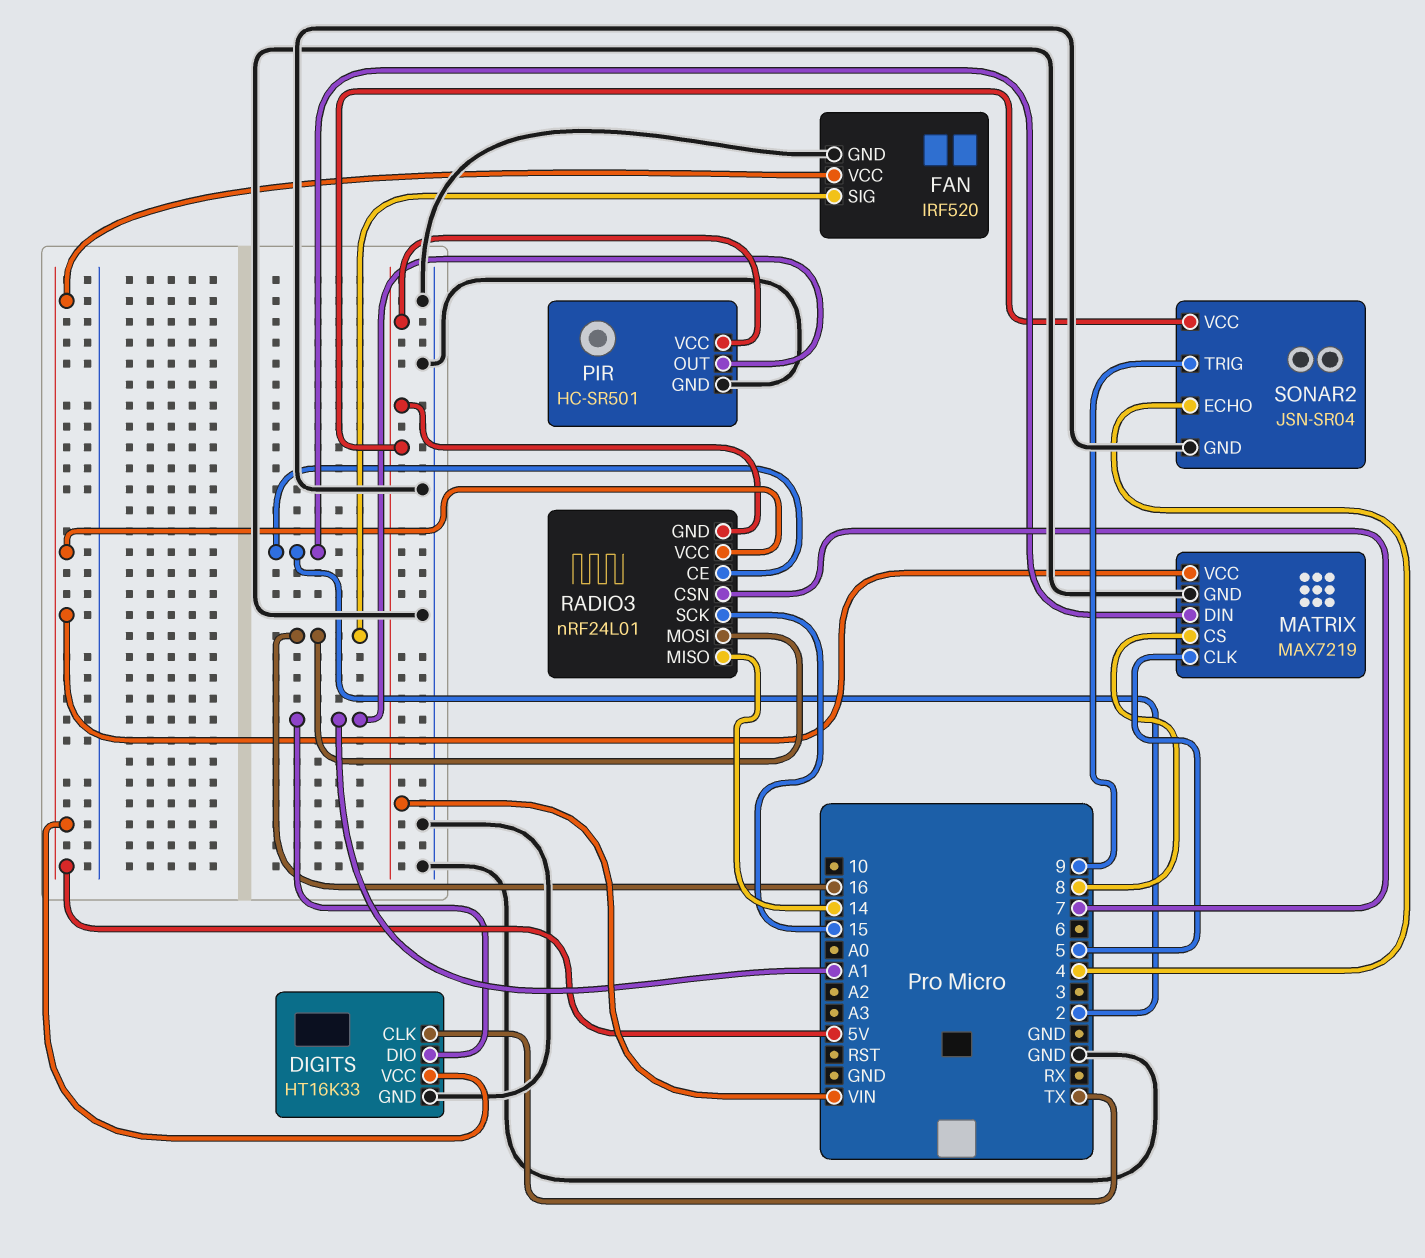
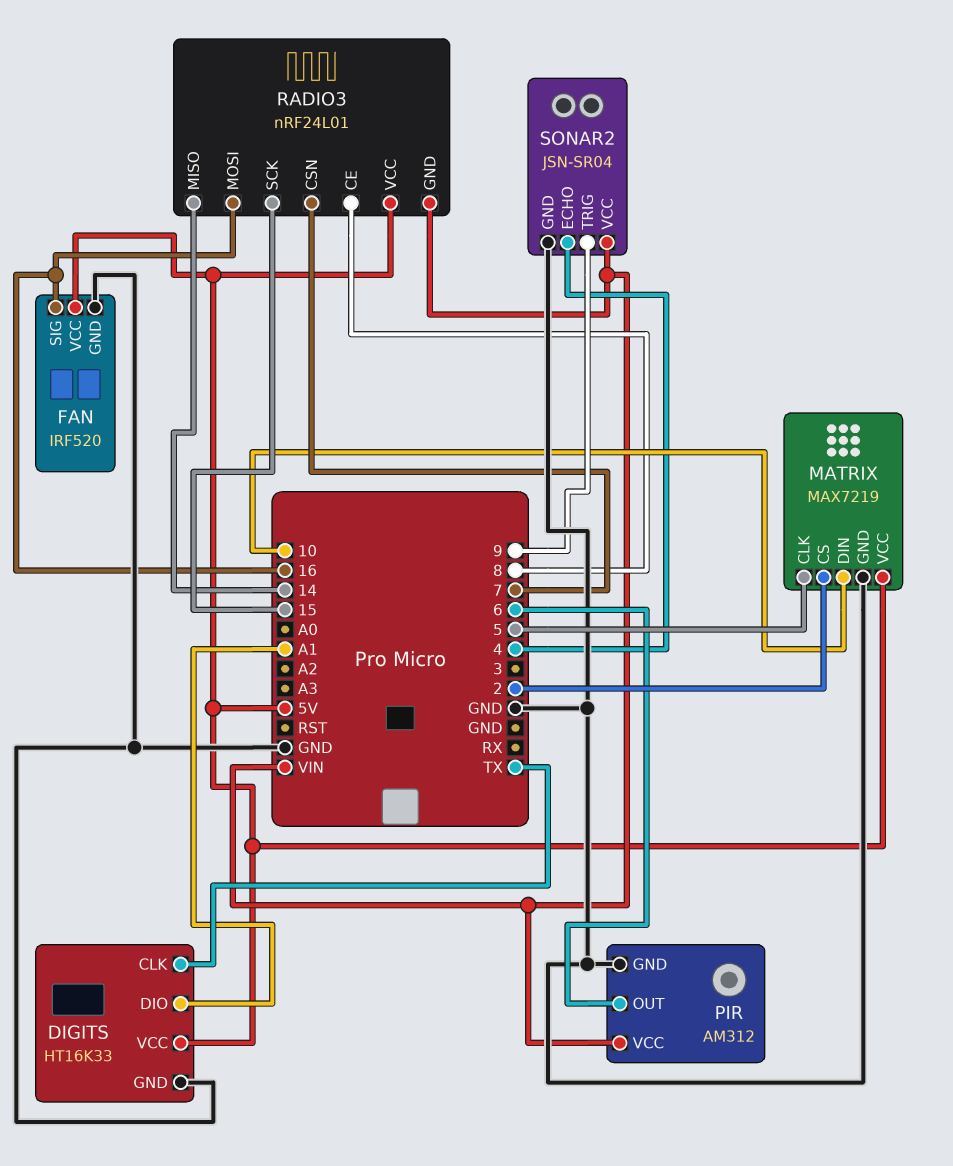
MATRIX pin CS: 8 -> 2
MATRIX pin DIN: 2 -> 10
PIR: HC-SR501 -> AM312
PIR pin OUT: A1 -> 6
RADIO3 pin CE: 2 -> 8

